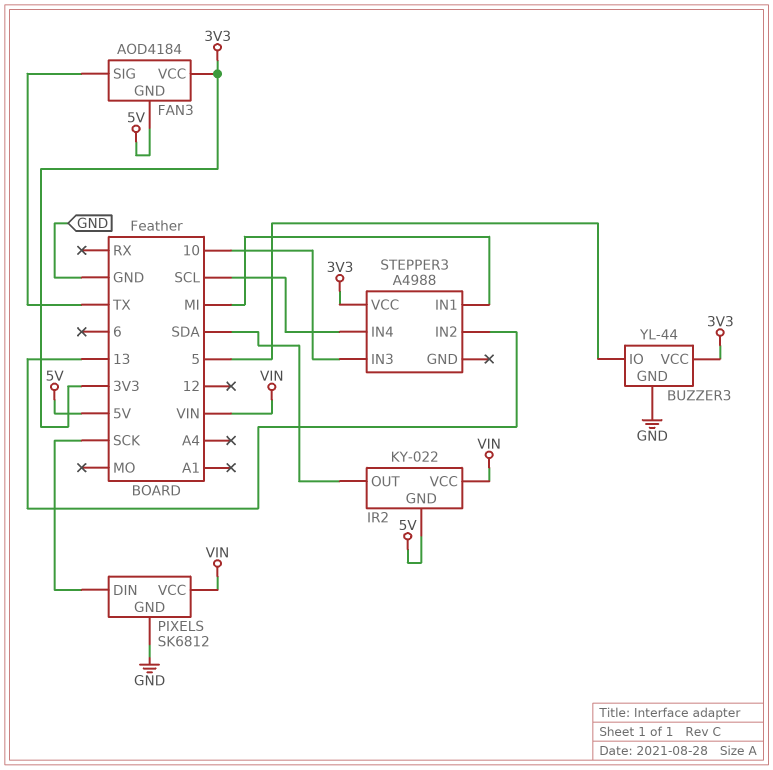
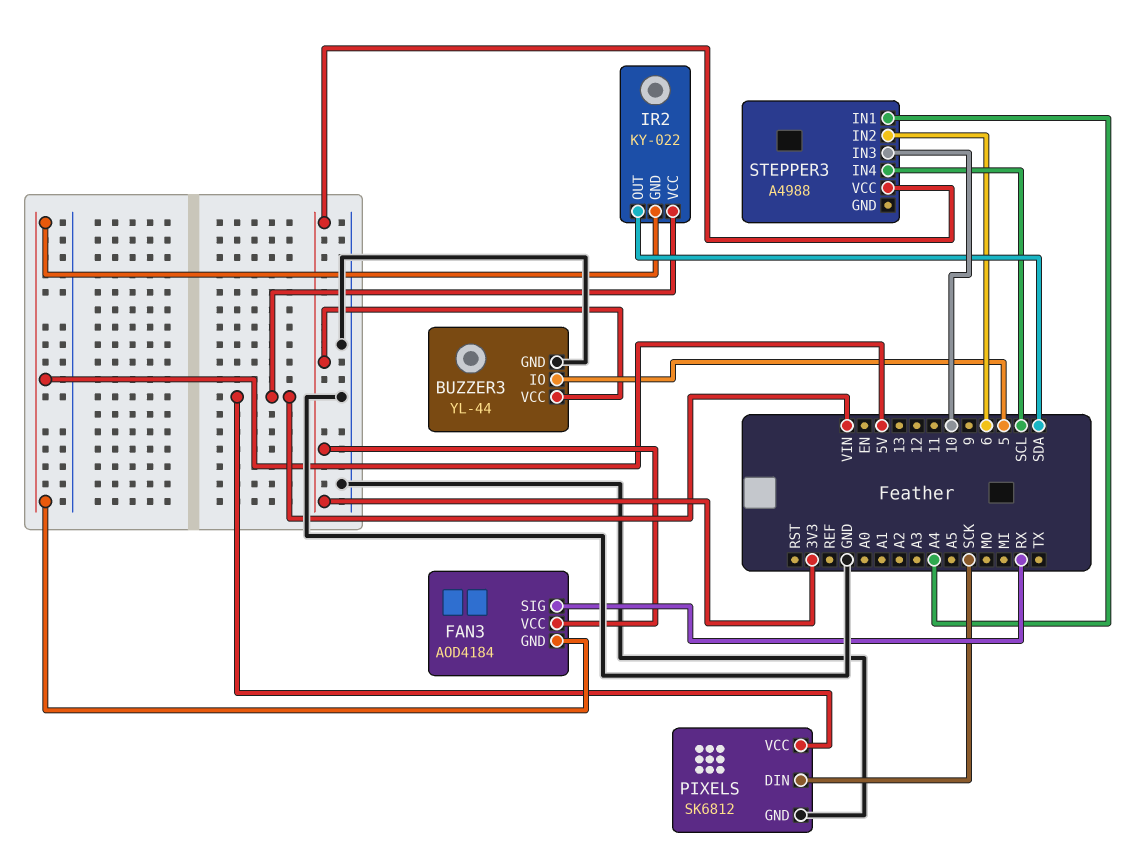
FAN3 pin SIG: TX -> RX
STEPPER3 pin IN1: MI -> A4
STEPPER3 pin IN2: 13 -> 6

